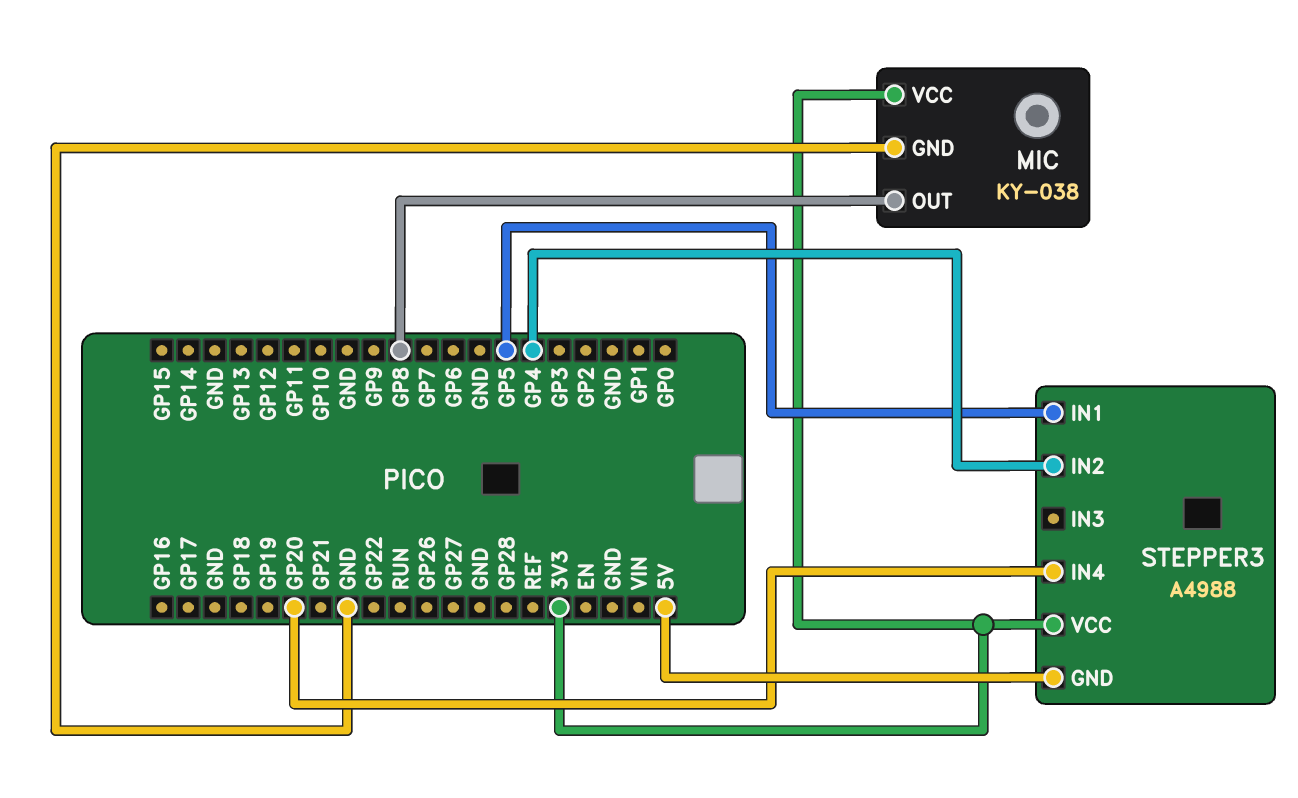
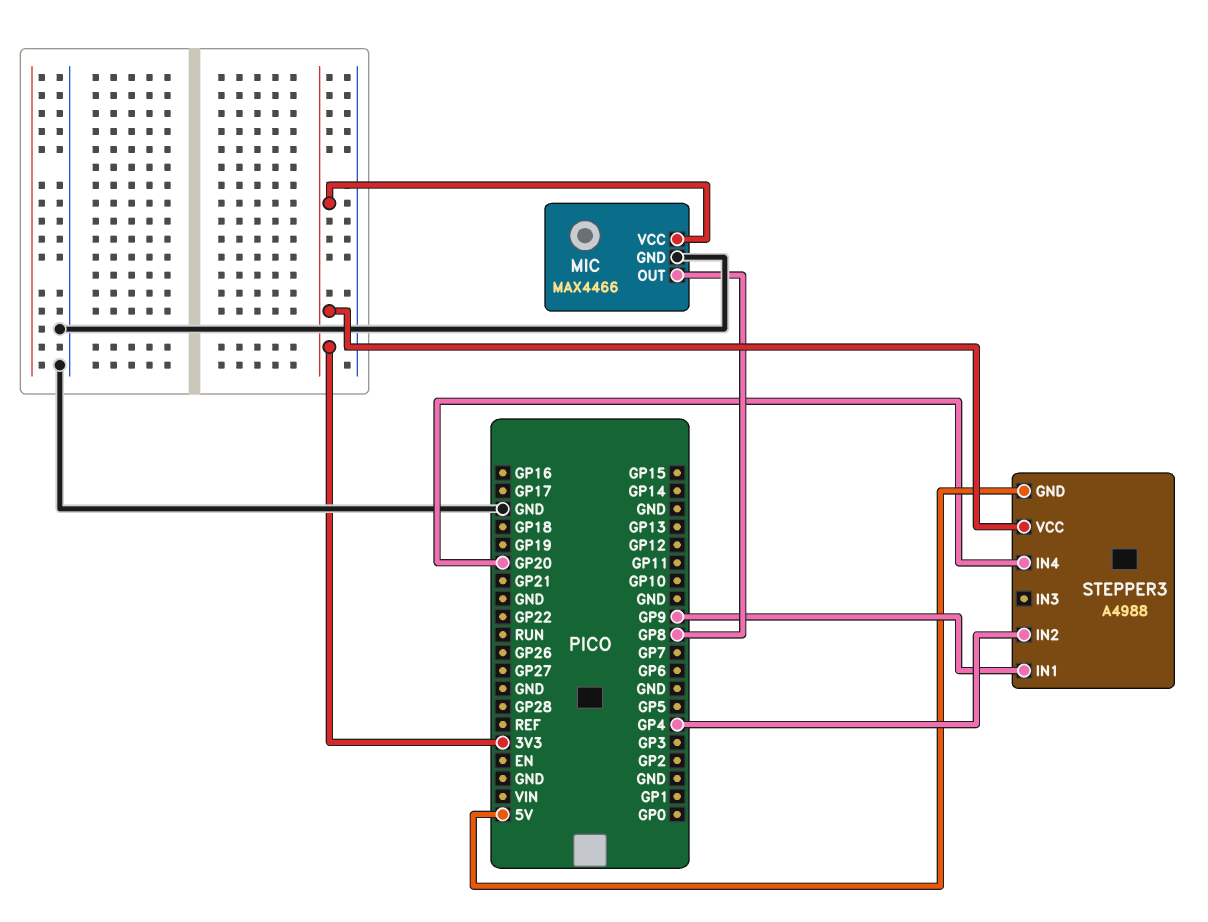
MIC: KY-038 -> MAX4466
STEPPER3 pin IN1: GP5 -> GP9

